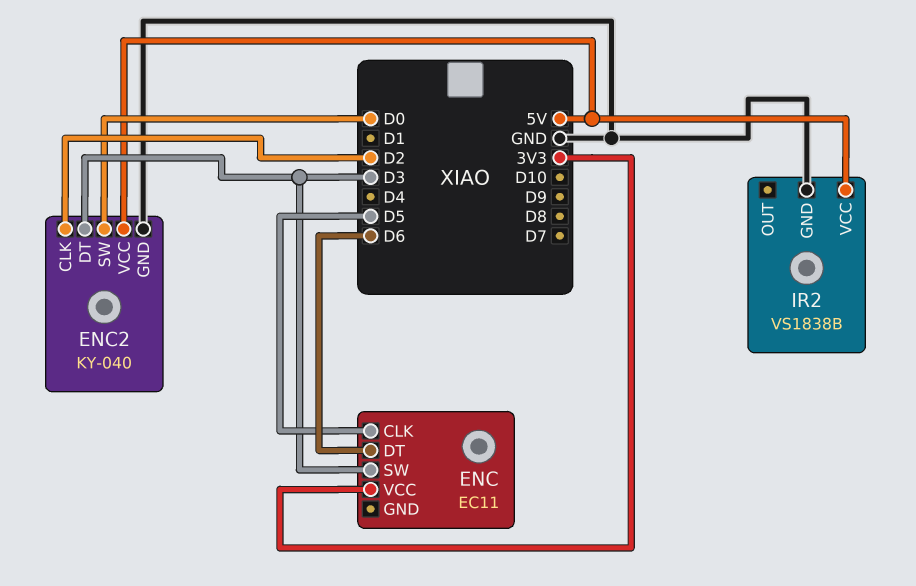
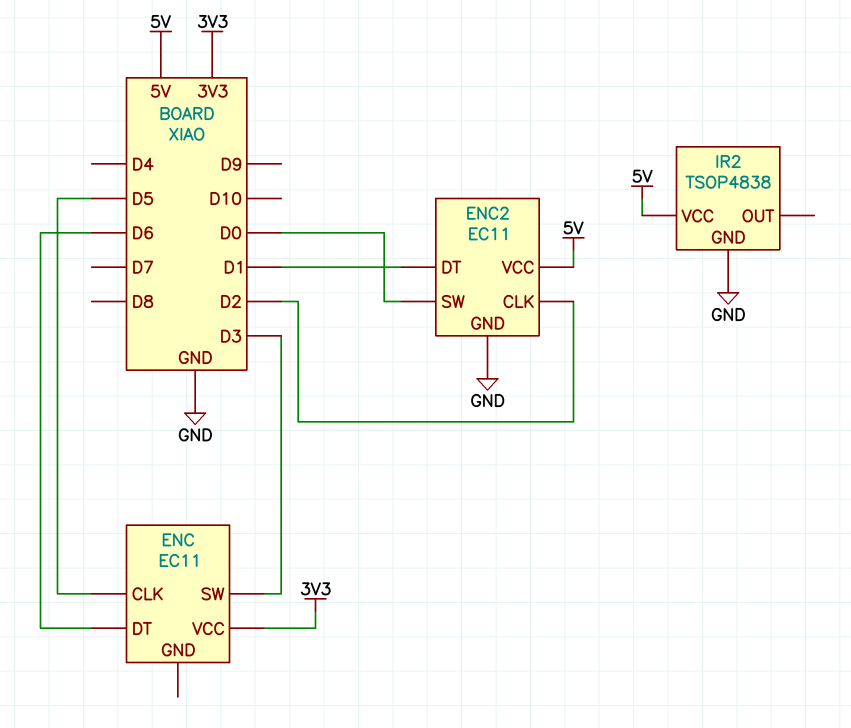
ENC2: KY-040 -> EC11
ENC2 pin DT: D3 -> D1
IR2: VS1838B -> TSOP4838

